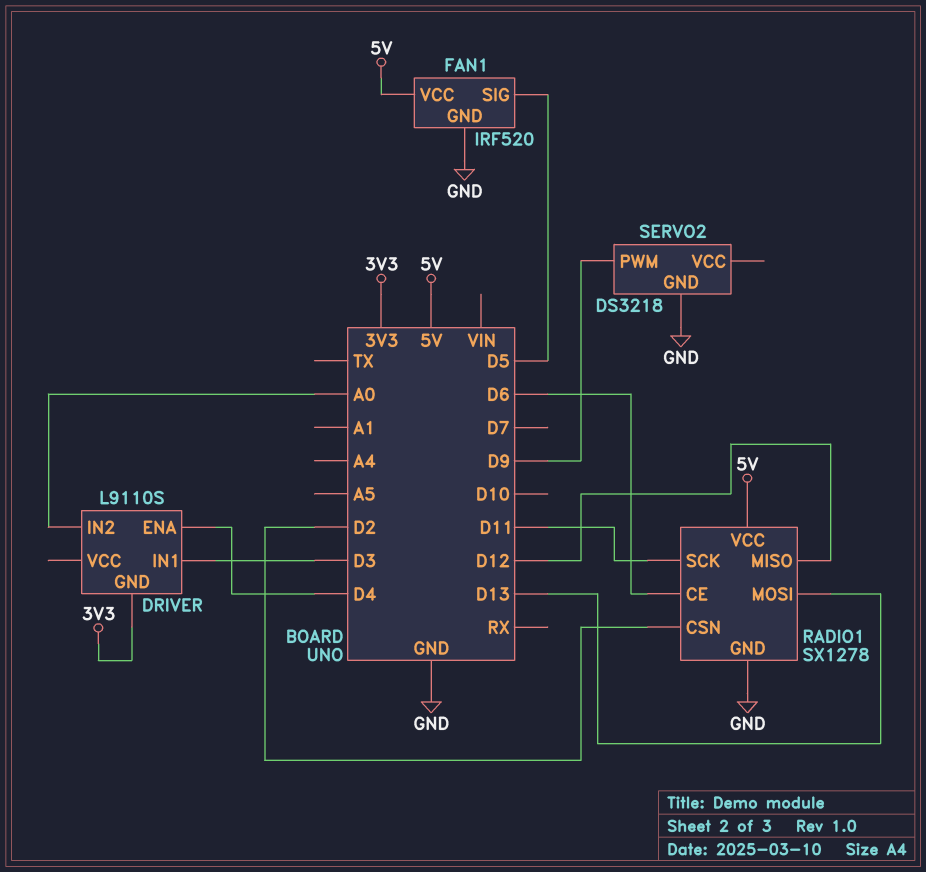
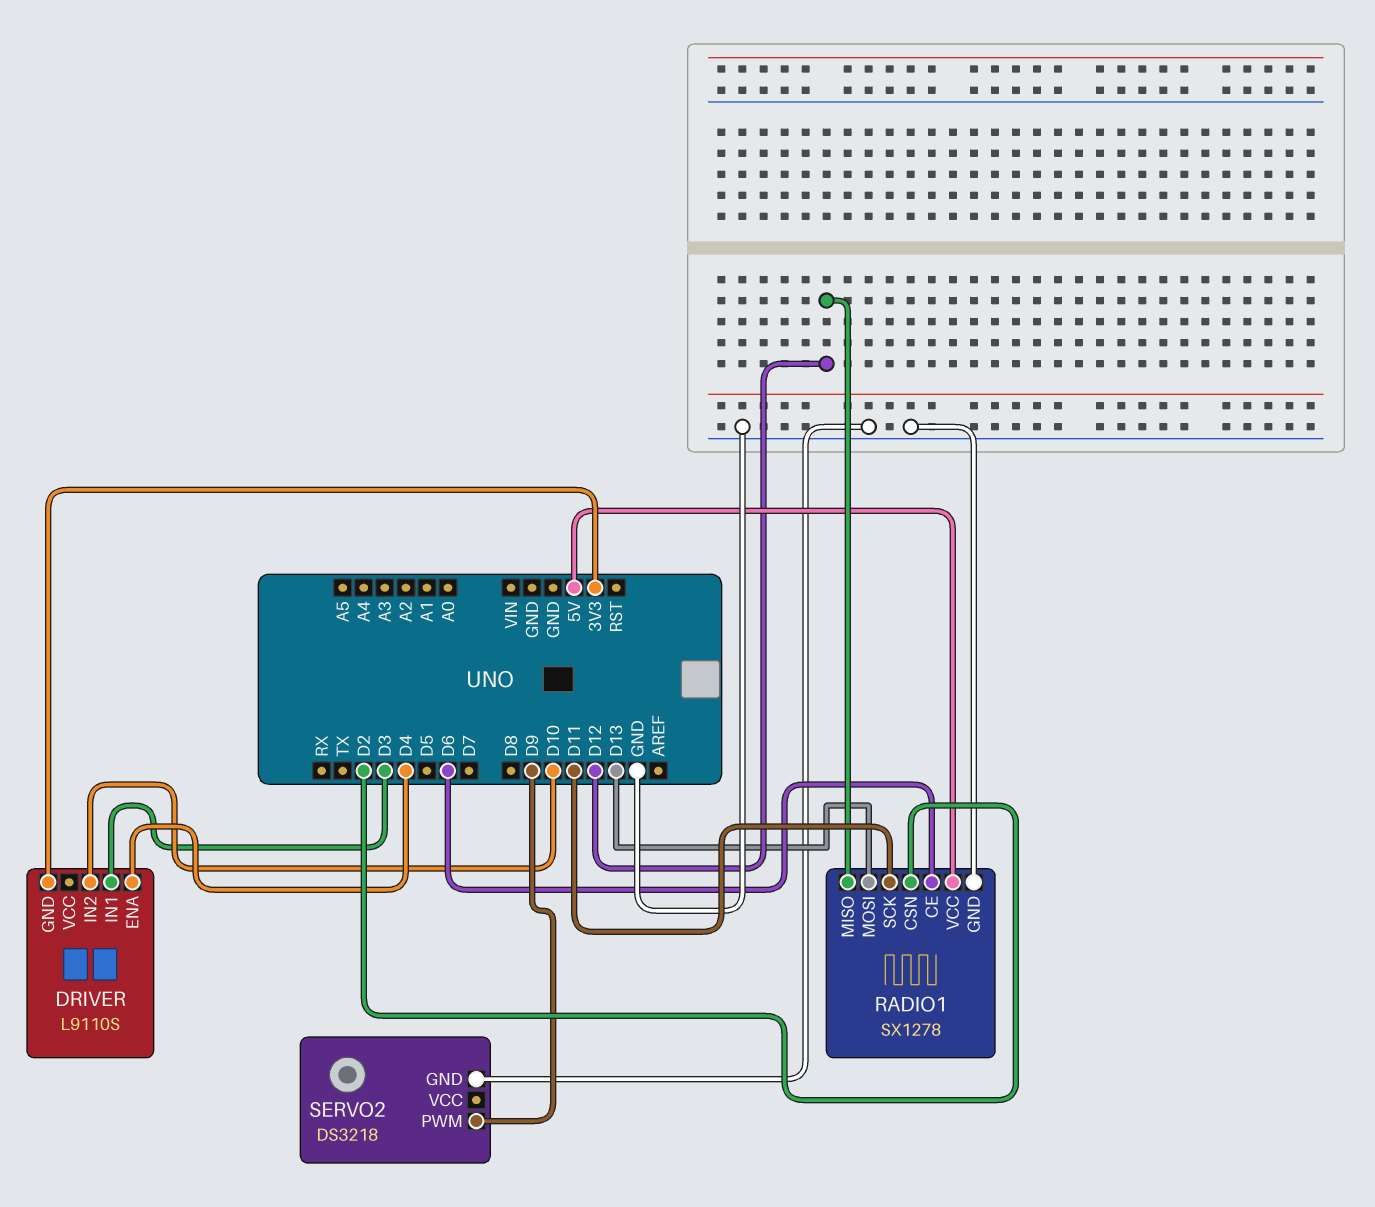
DRIVER pin IN2: A0 -> D10
FAN1: IRF520 -> none
FAN1 pin GND: GND -> none
FAN1 pin SIG: D5 -> none
FAN1 pin VCC: 5V -> none

